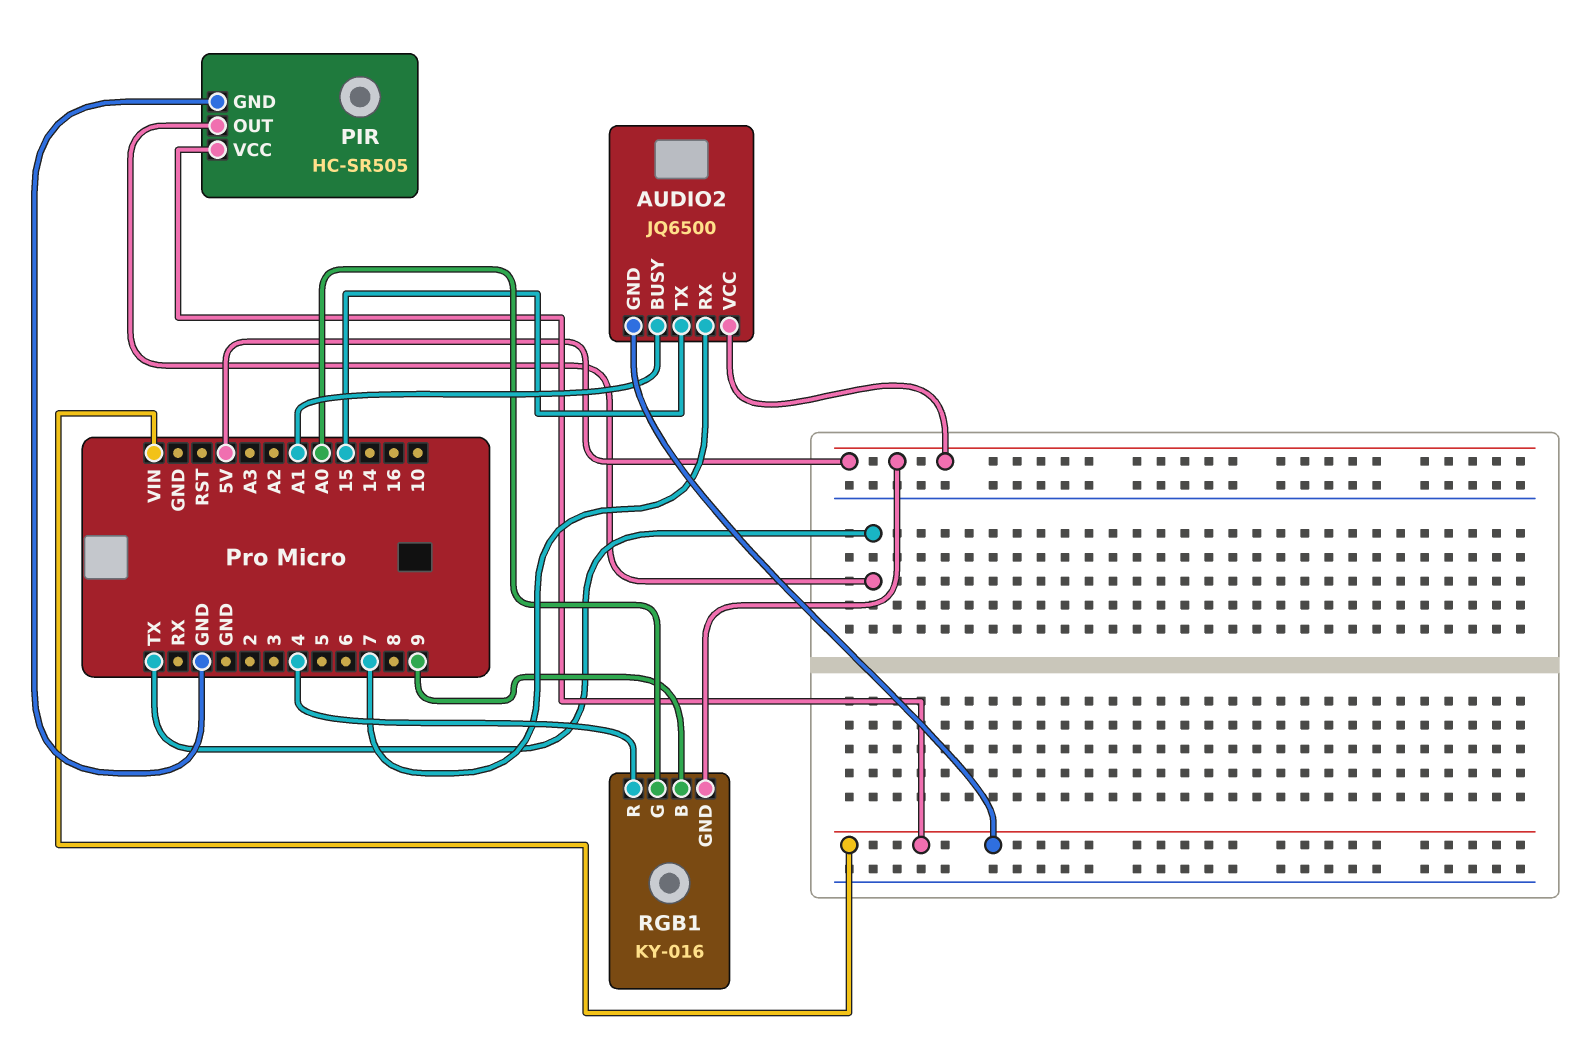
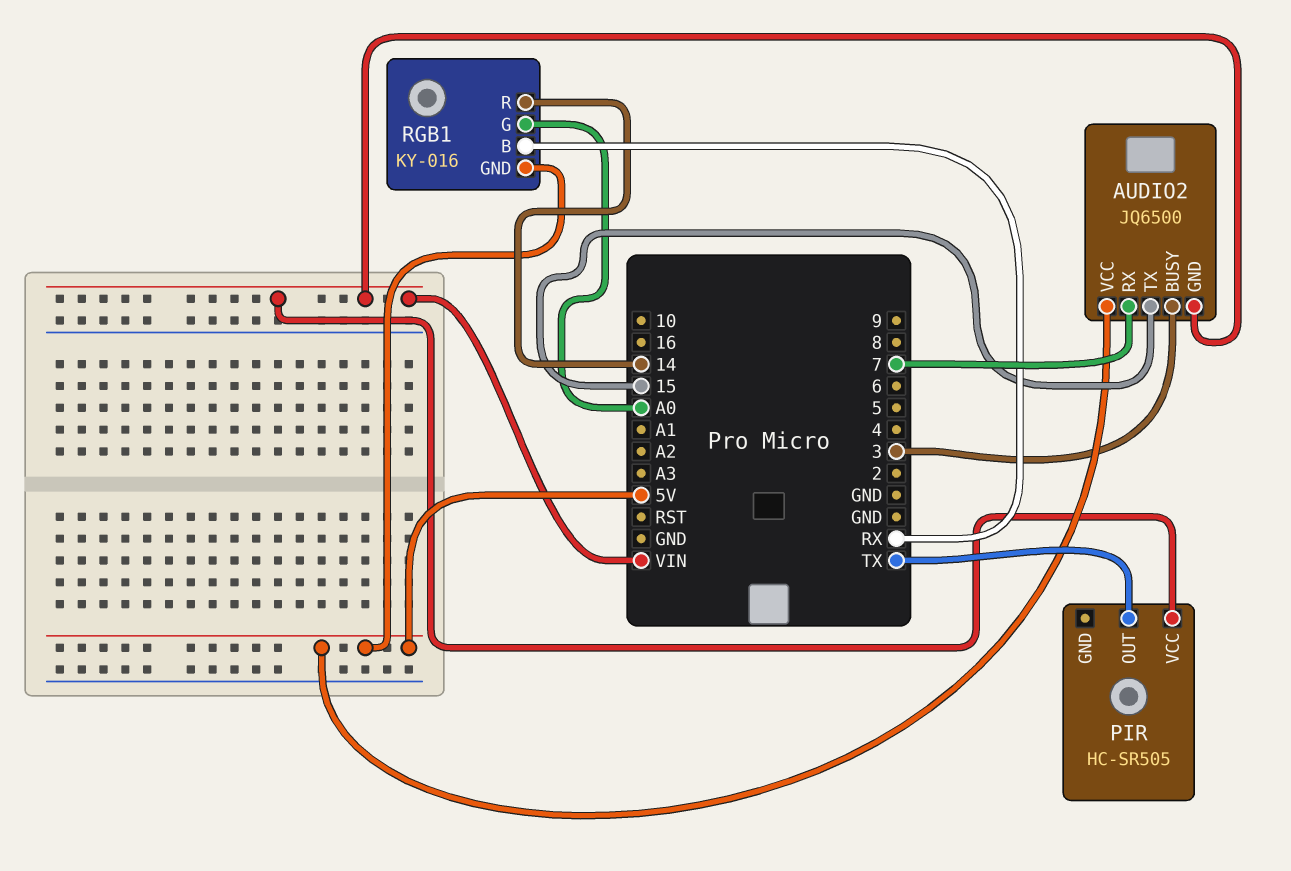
AUDIO2 pin BUSY: A1 -> 3
PIR pin GND: GND -> none
RGB1 pin B: 9 -> RX
RGB1 pin R: 4 -> 14

